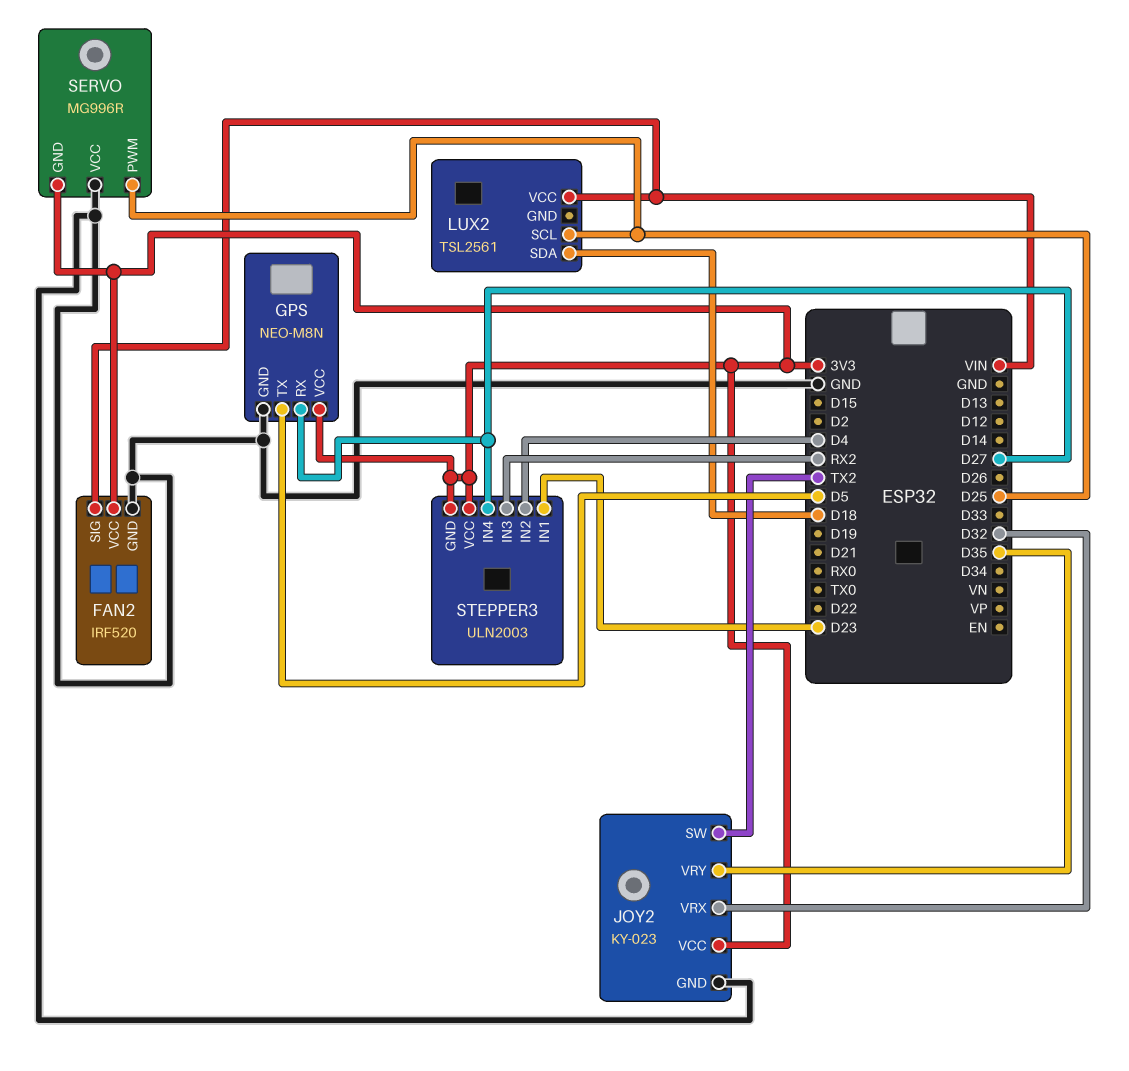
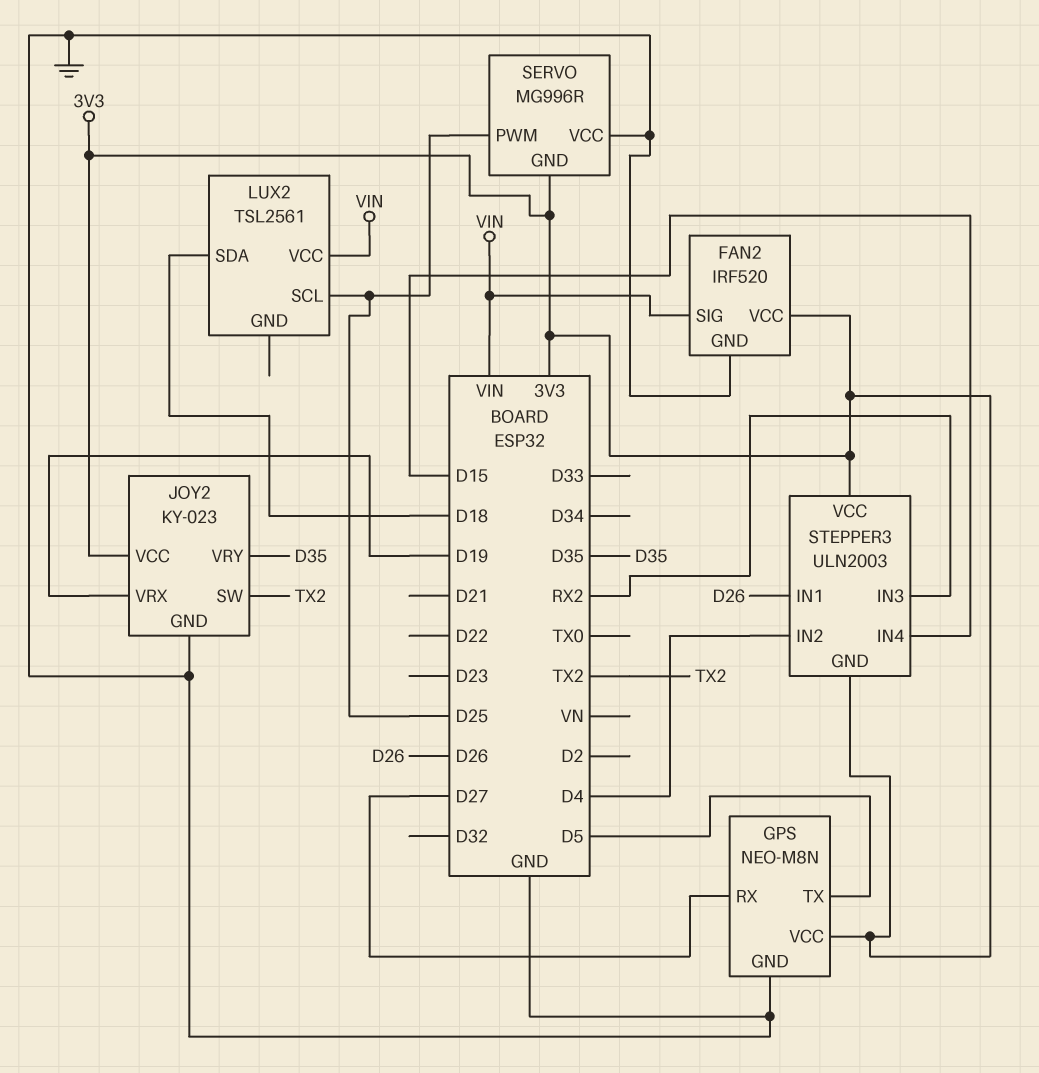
JOY2 pin VRX: D32 -> D19
STEPPER3 pin IN1: D23 -> D26
STEPPER3 pin IN4: D27 -> D15

